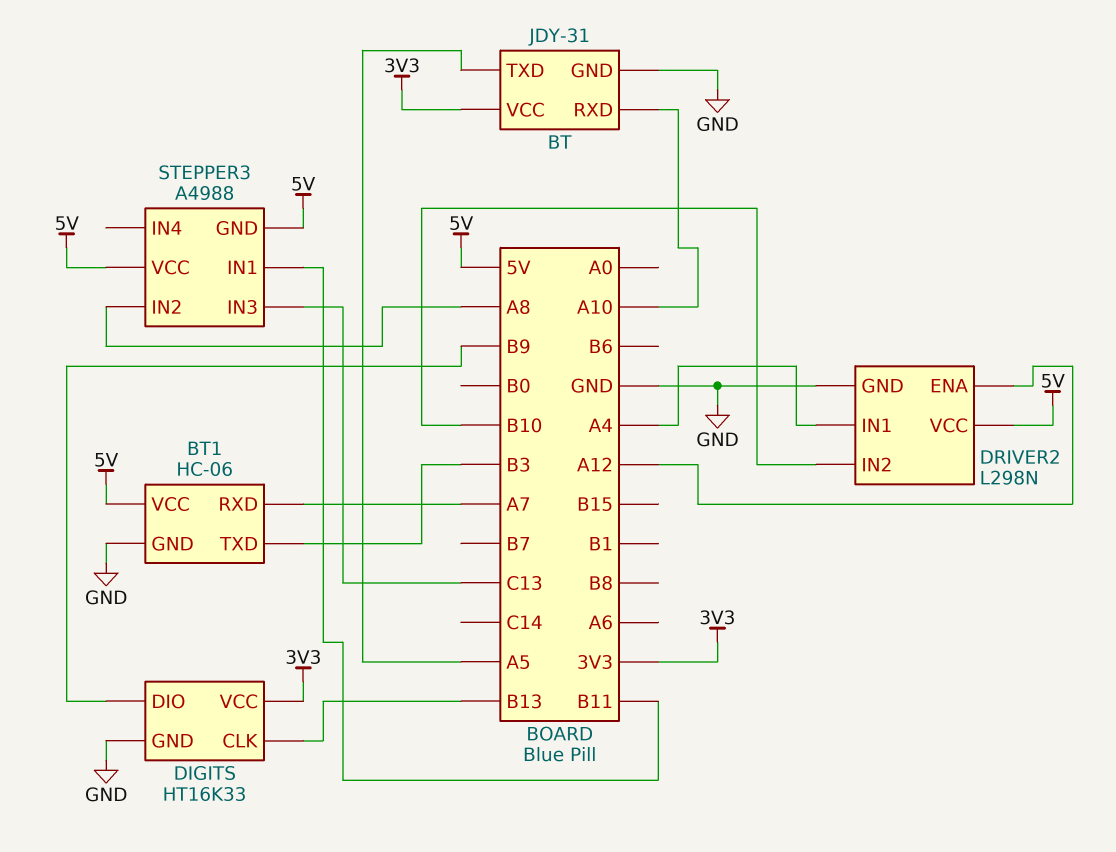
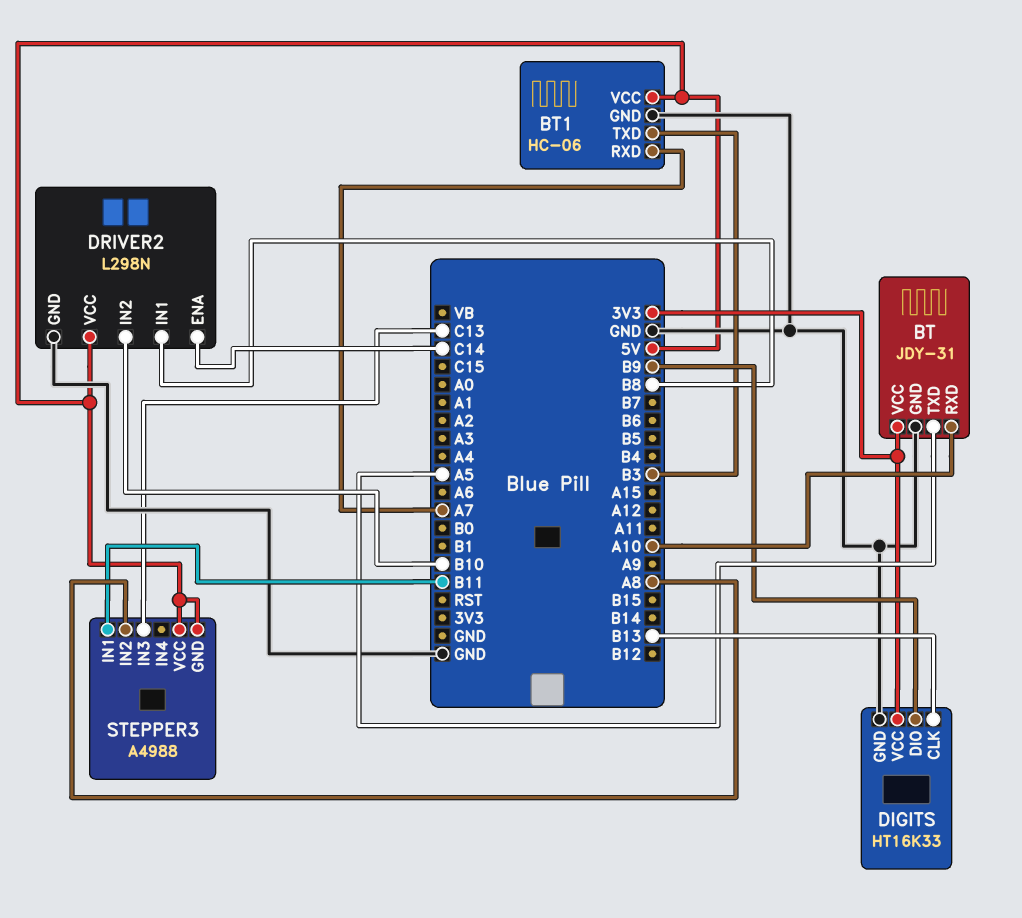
DRIVER2 pin ENA: A12 -> C14
DRIVER2 pin IN1: A4 -> B8

